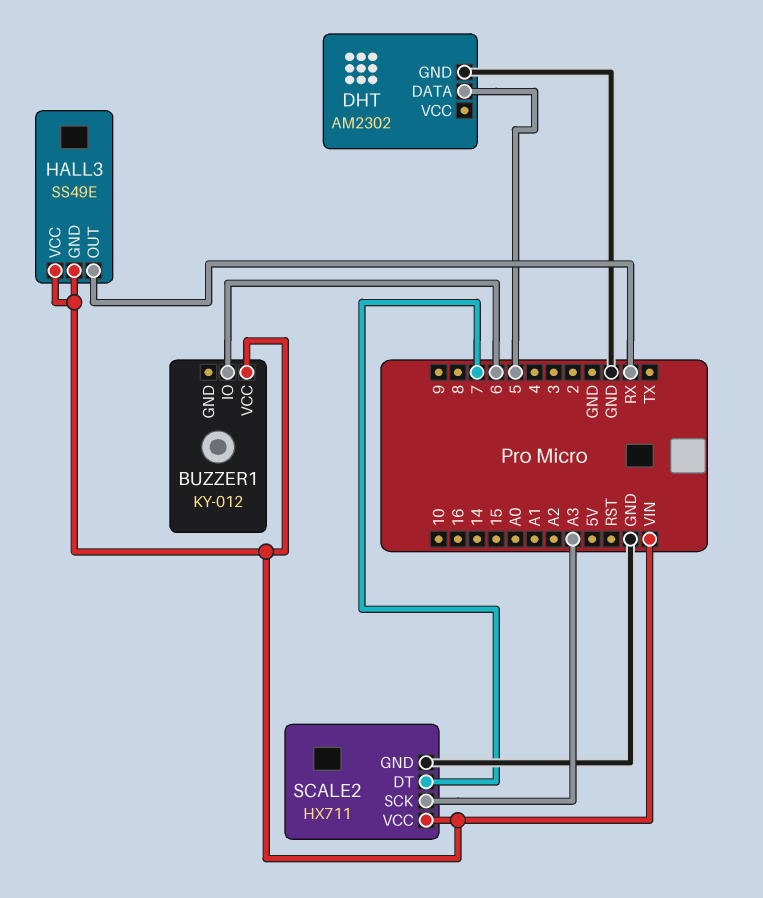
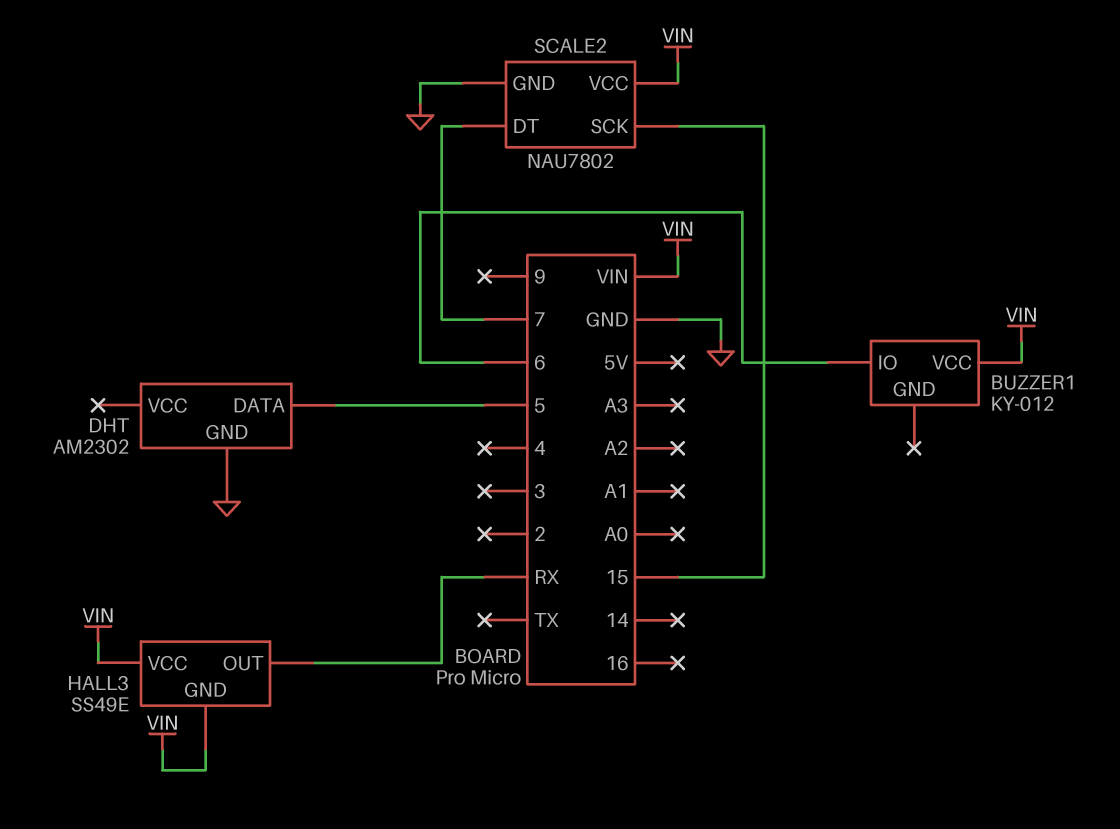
SCALE2: HX711 -> NAU7802
SCALE2 pin SCK: A3 -> 15

